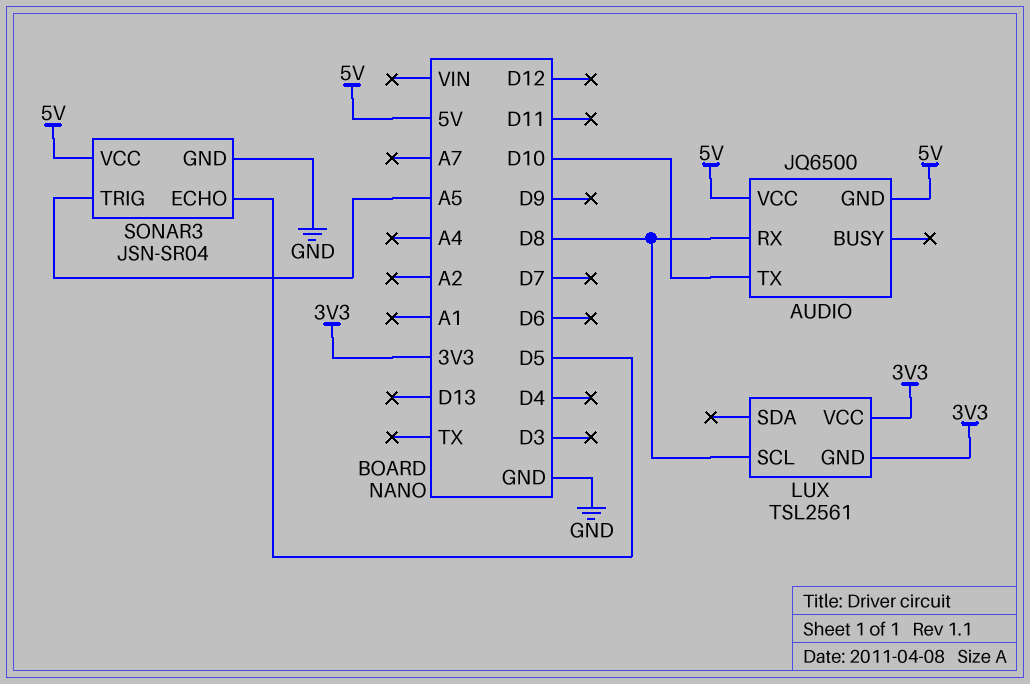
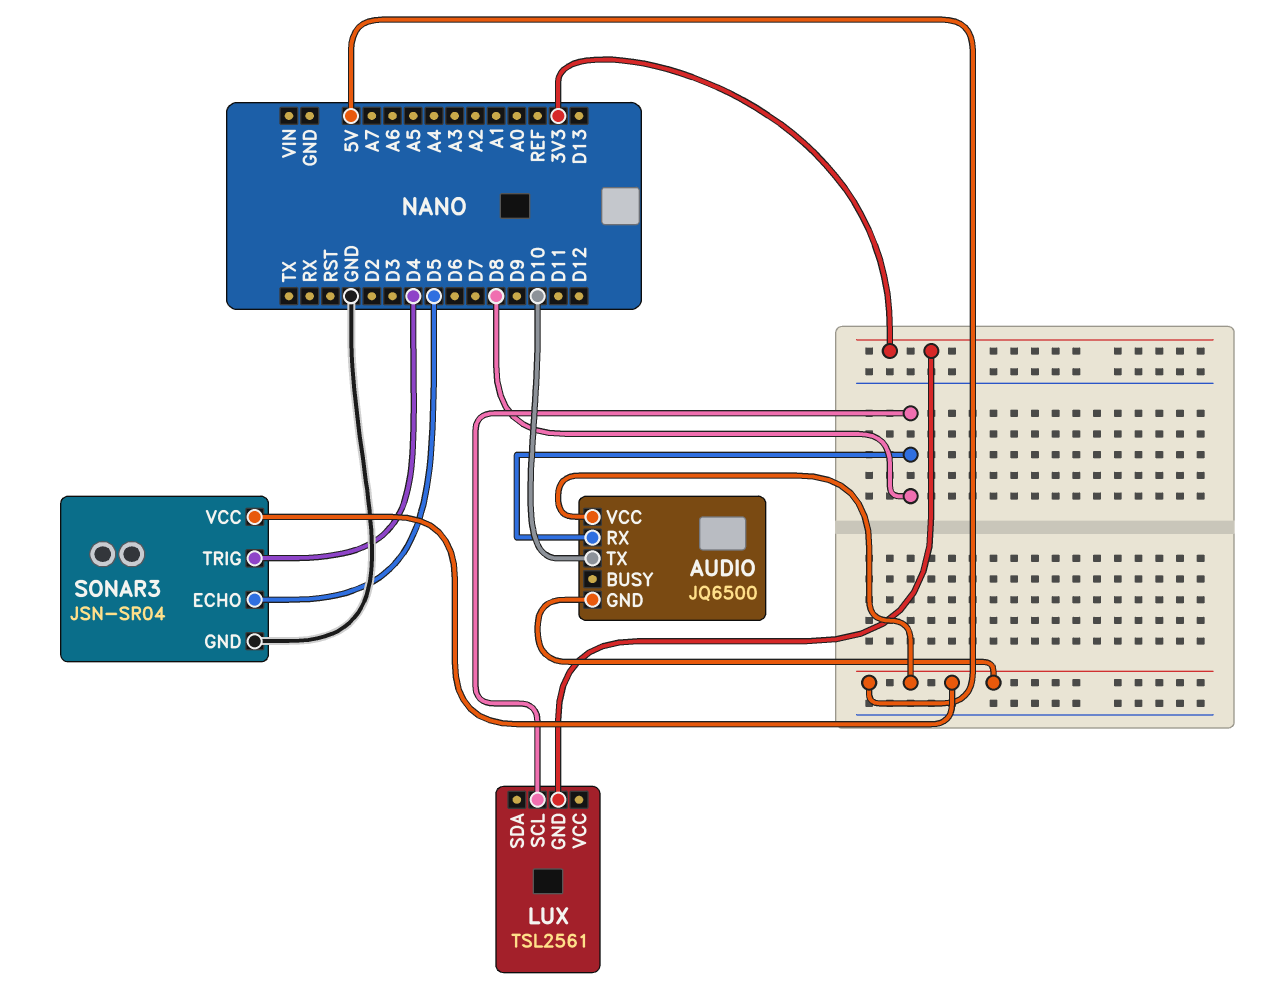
LUX pin VCC: 3V3 -> none
SONAR3 pin TRIG: A5 -> D4

